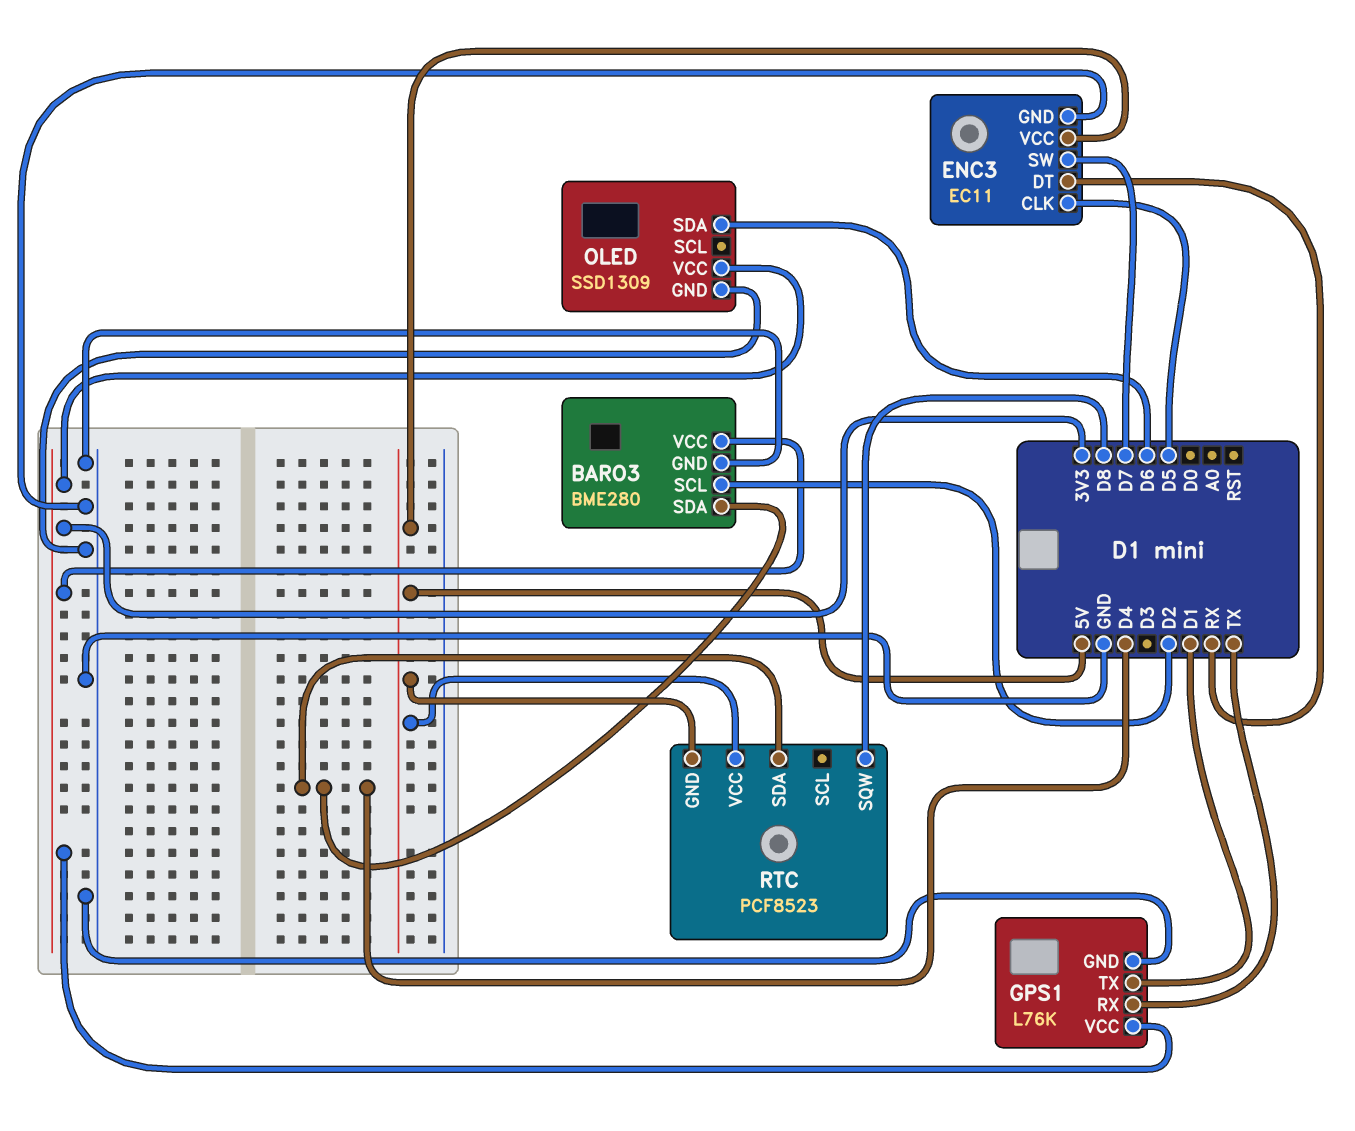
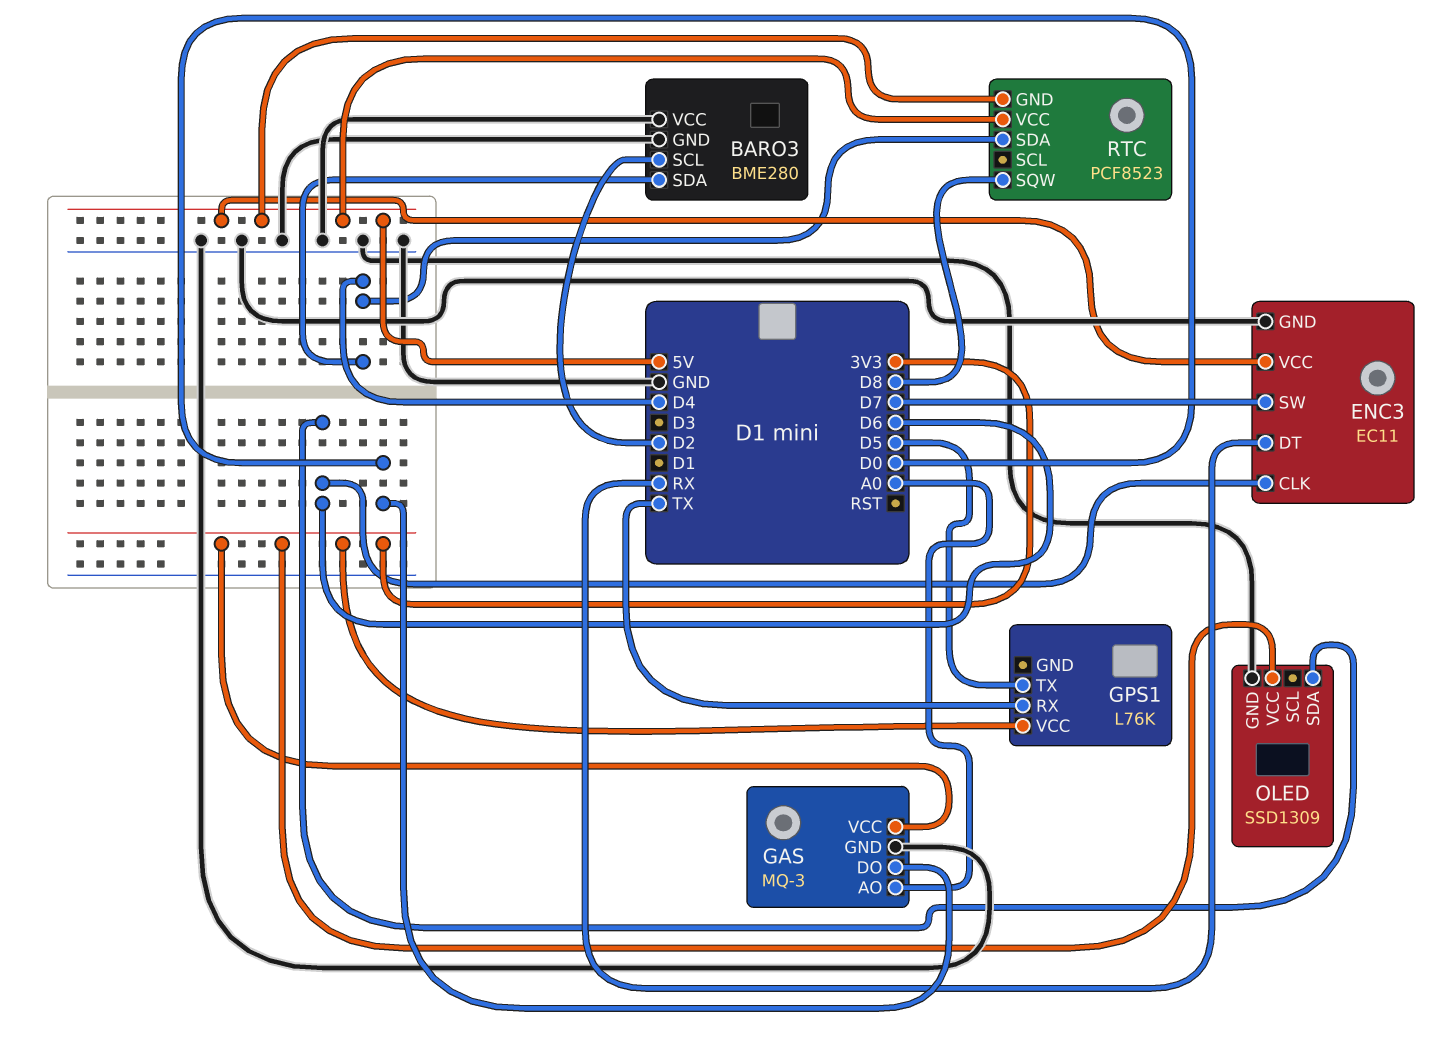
BARO3 pin VCC: 3V3 -> GND
ENC3 pin CLK: D5 -> D6
GAS: none -> MQ-3
GAS pin AO: none -> A0
GAS pin DO: none -> D0
GAS pin GND: none -> GND
GAS pin VCC: none -> 3V3
GPS1 pin GND: GND -> none
GPS1 pin TX: D1 -> D5

